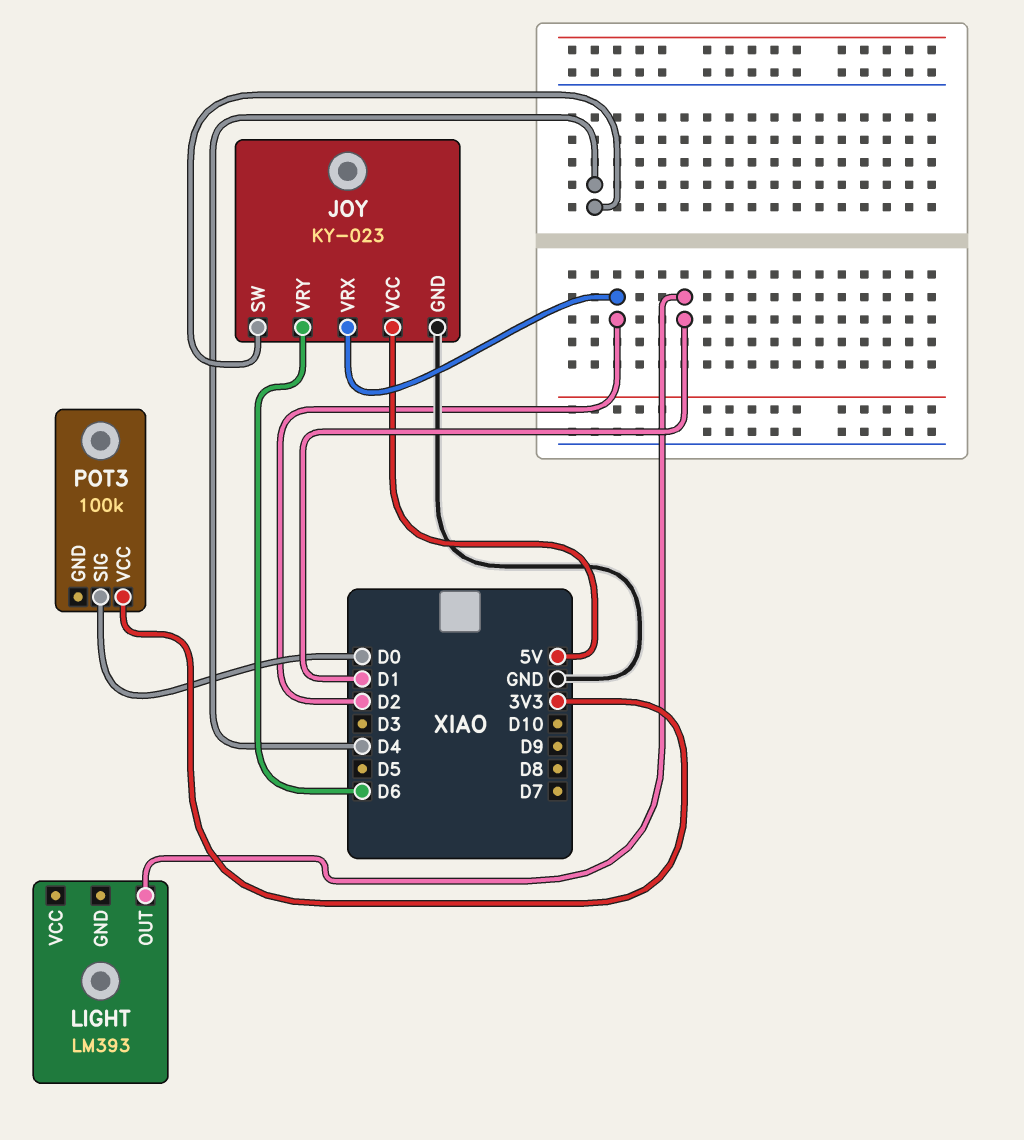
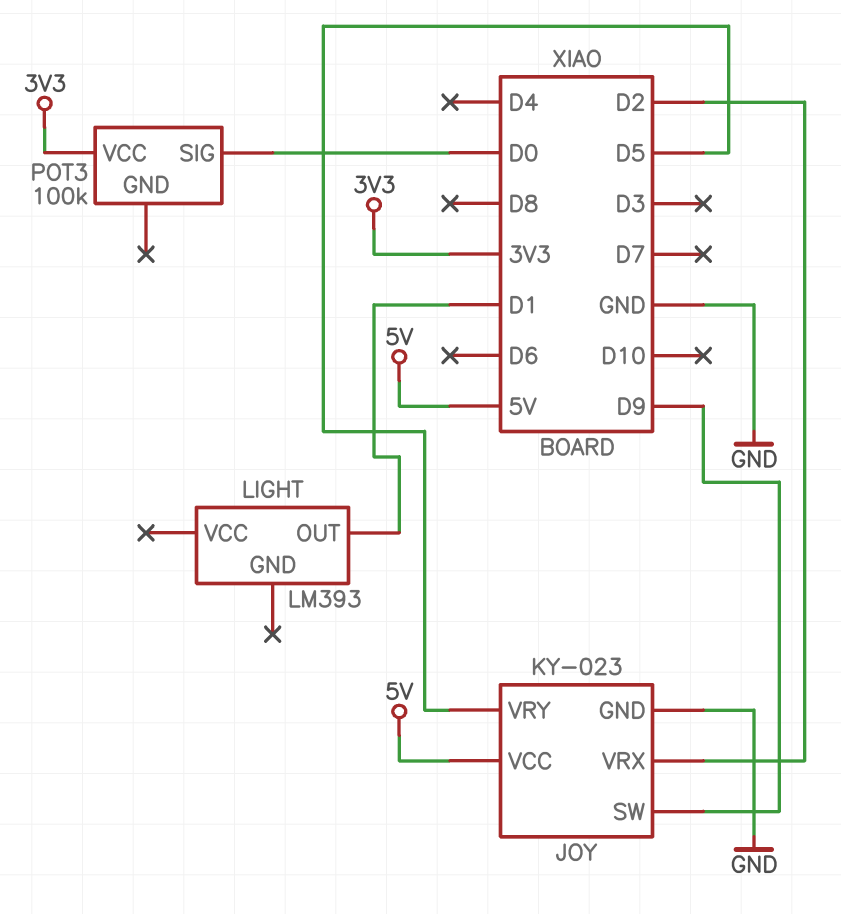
JOY pin SW: D4 -> D9
JOY pin VRY: D6 -> D5

